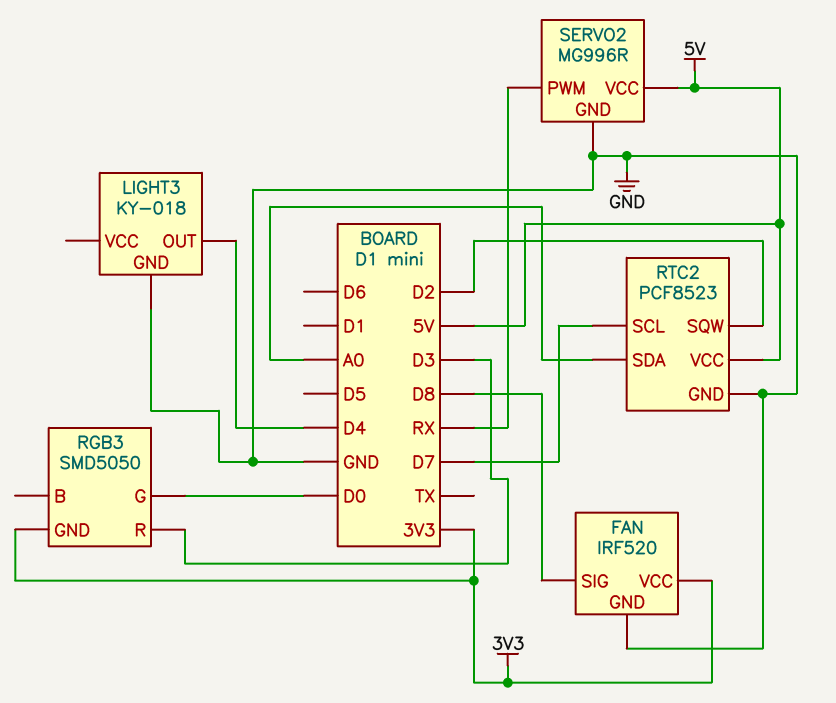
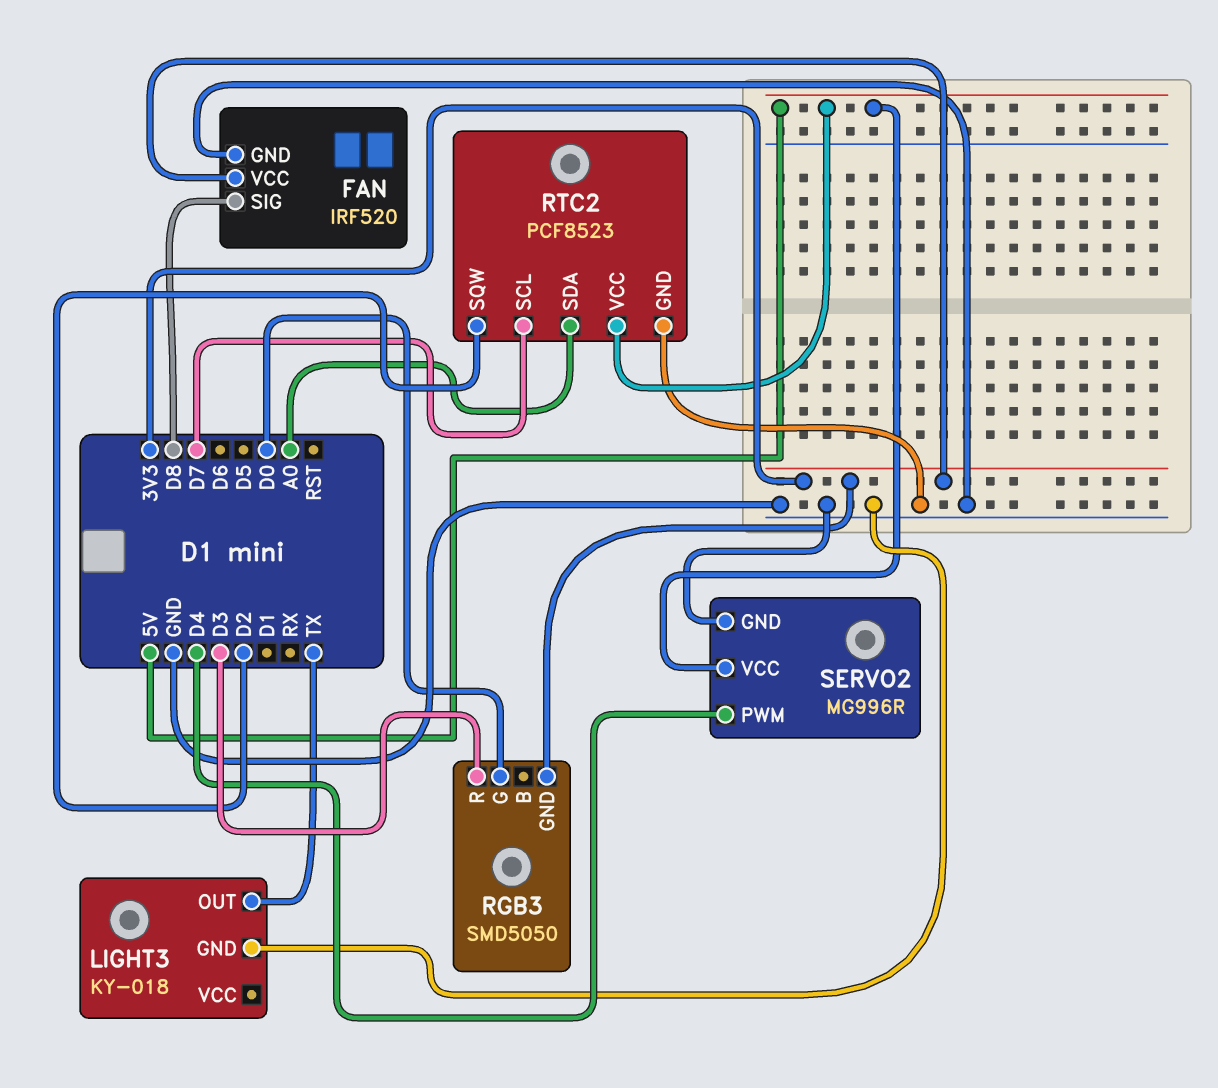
LIGHT3 pin OUT: D4 -> TX
SERVO2 pin PWM: RX -> D4

